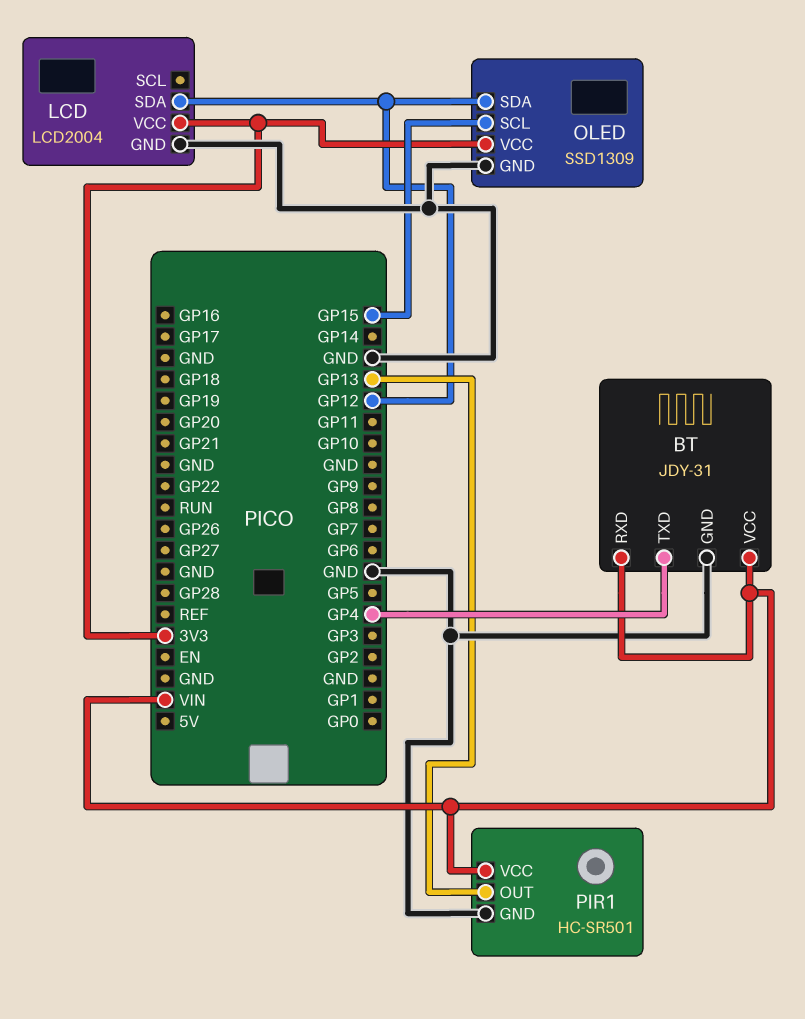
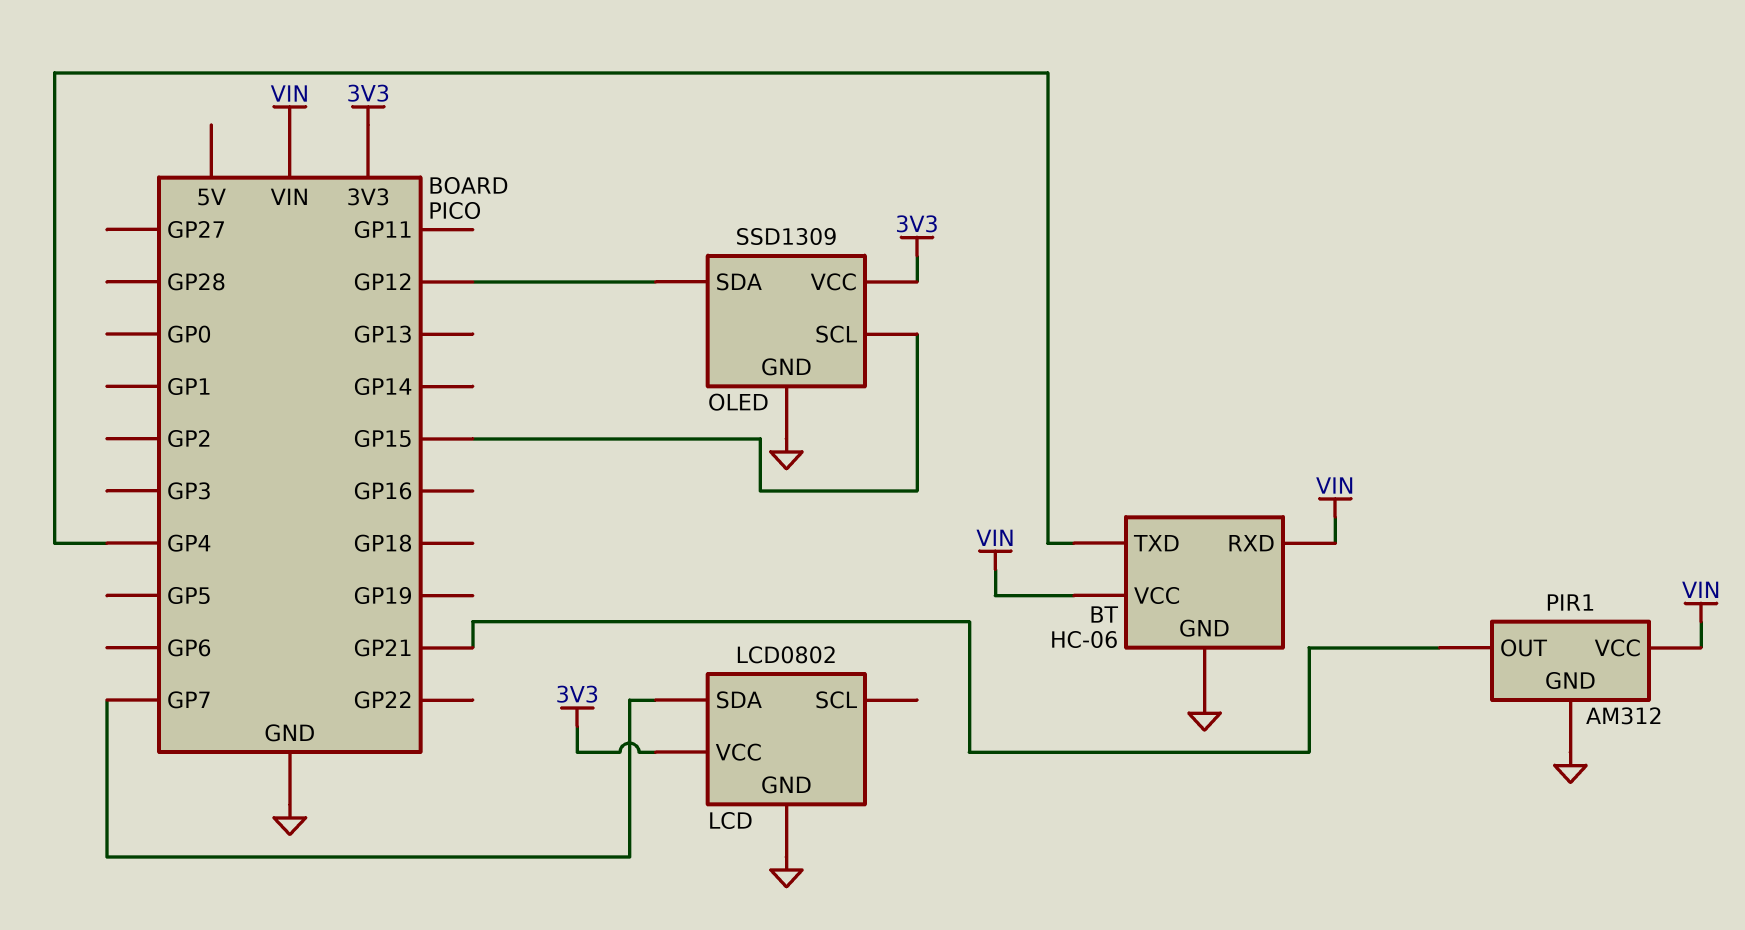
BT: JDY-31 -> HC-06
LCD: LCD2004 -> LCD0802
LCD pin SDA: GP12 -> GP7
PIR1: HC-SR501 -> AM312
PIR1 pin OUT: GP13 -> GP21

